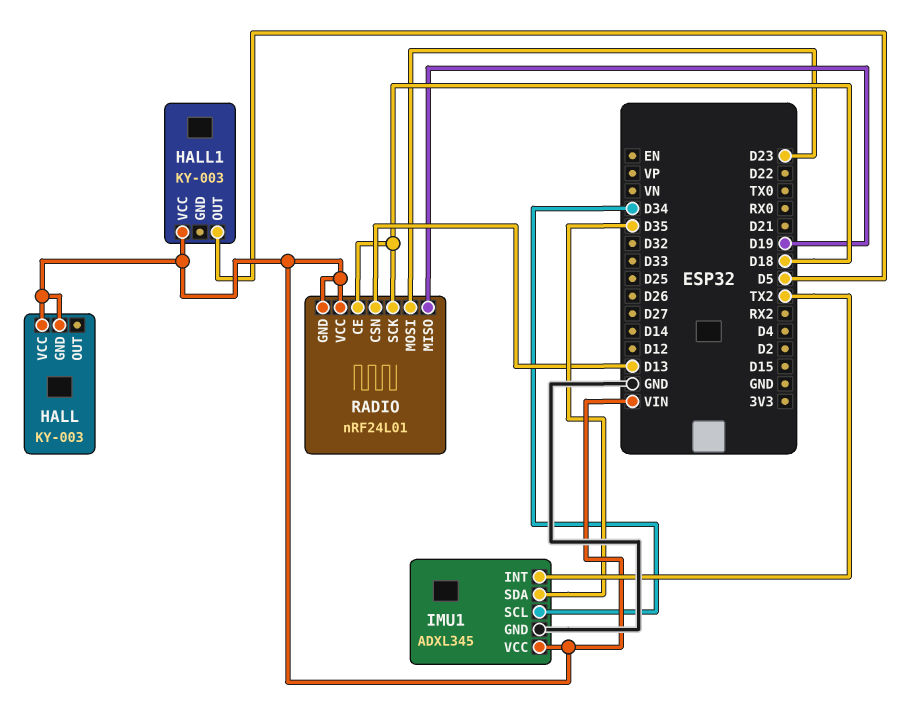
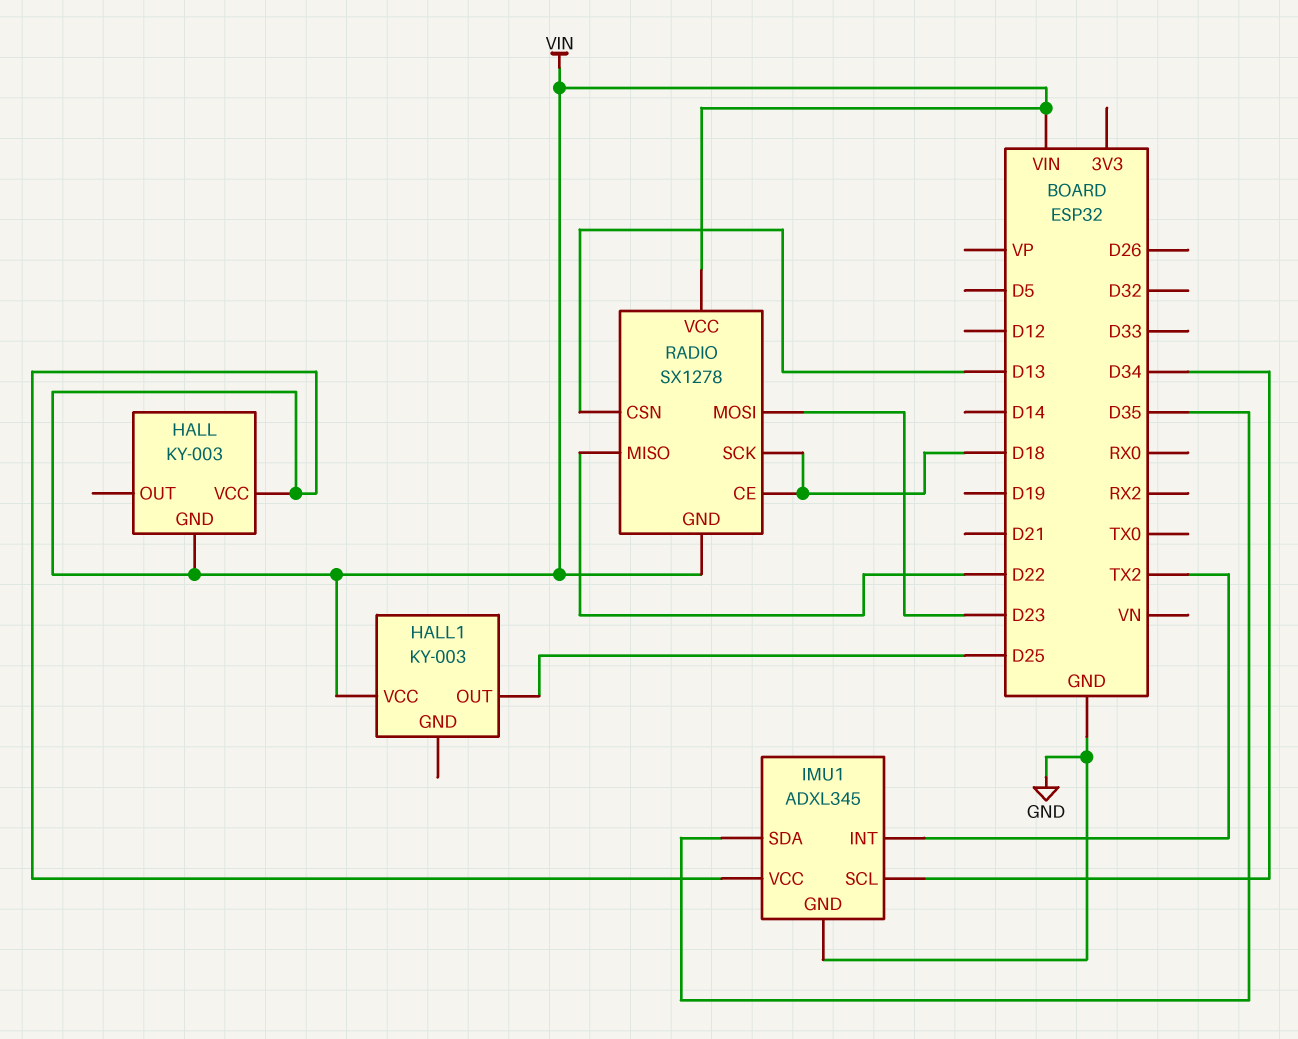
HALL1 pin OUT: D5 -> D25
RADIO: nRF24L01 -> SX1278
RADIO pin MISO: D19 -> D22

